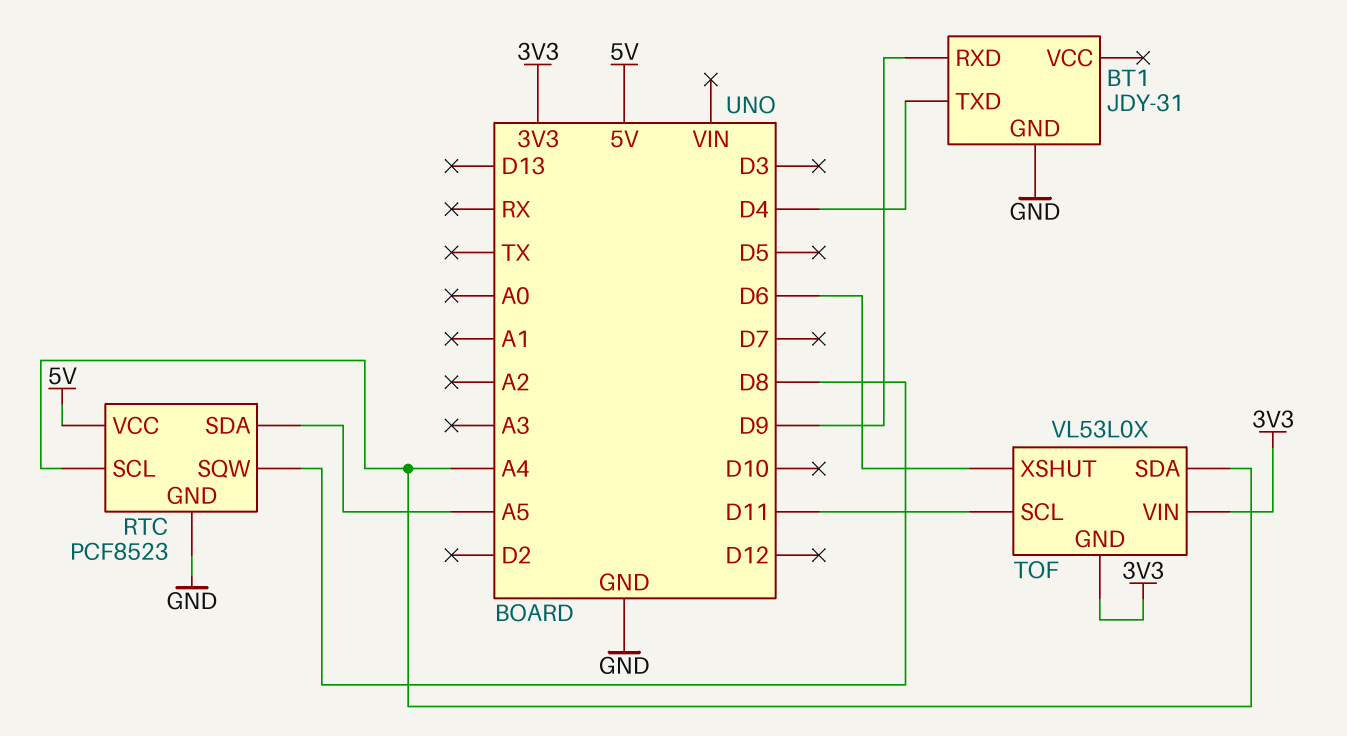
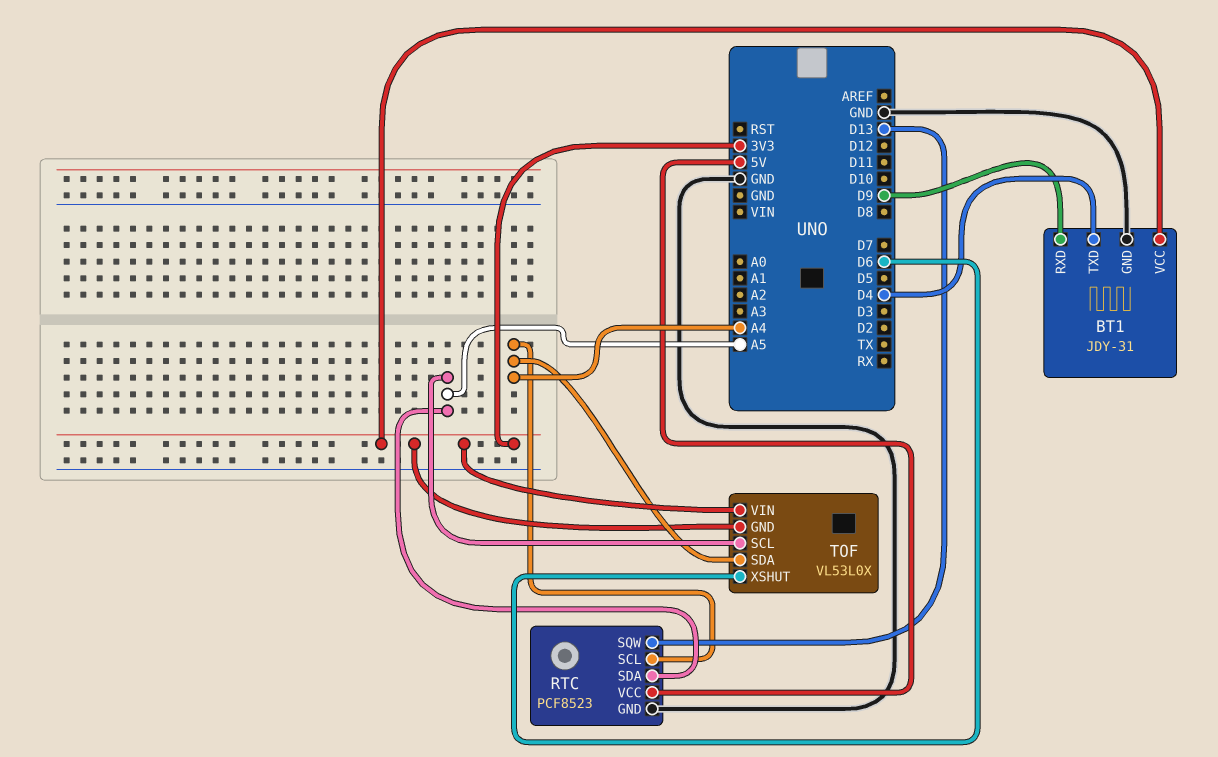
BT1 pin VCC: none -> 3V3
RTC pin SQW: D8 -> D13
TOF pin SCL: D11 -> A5

